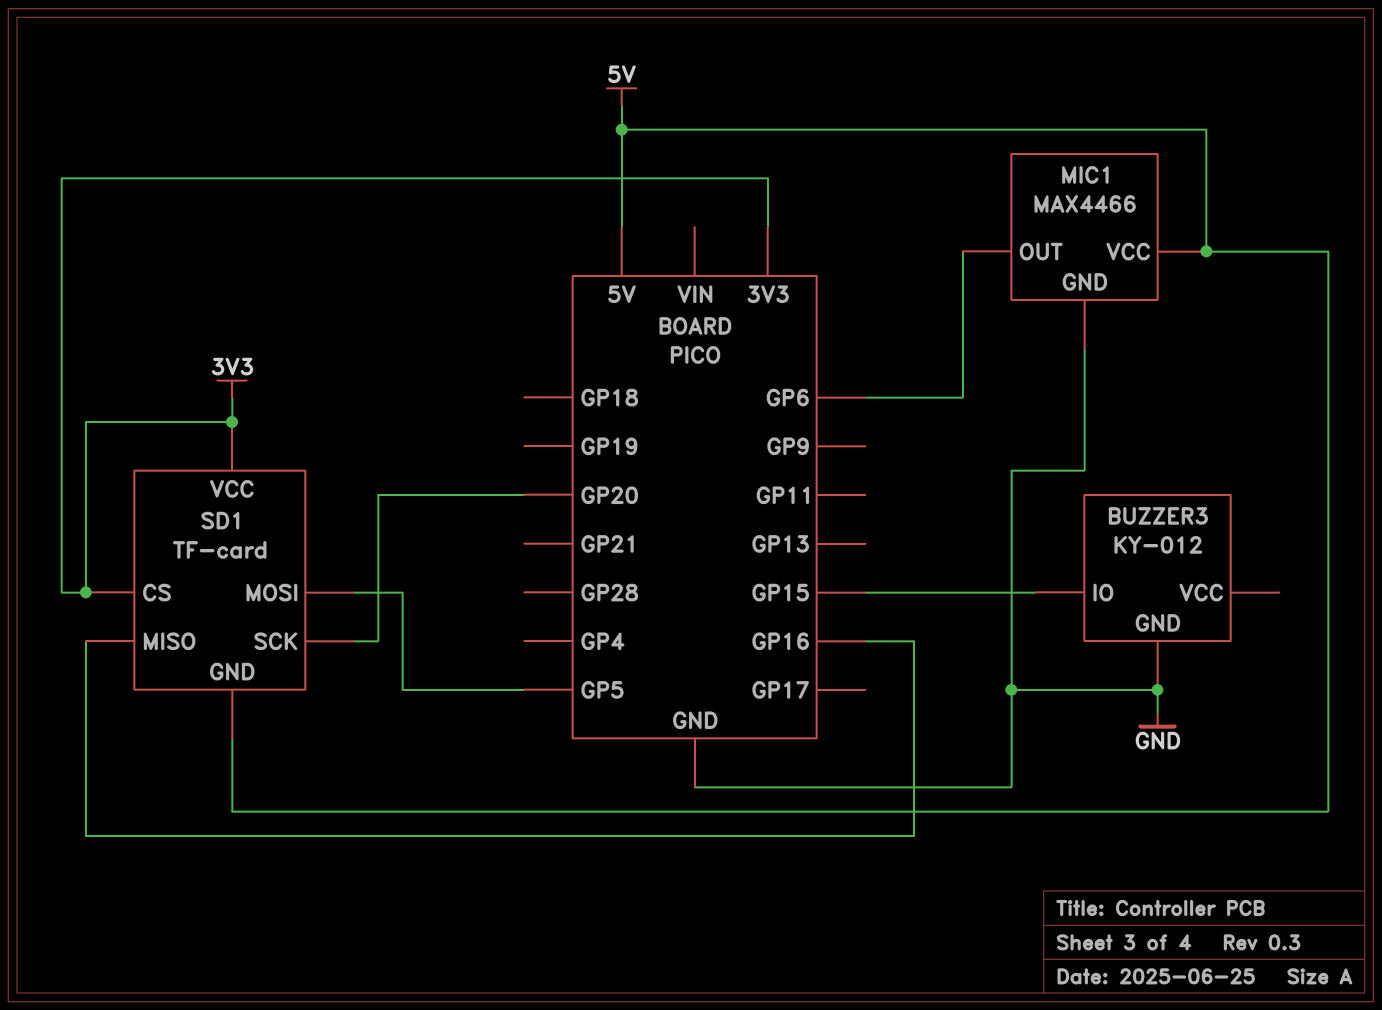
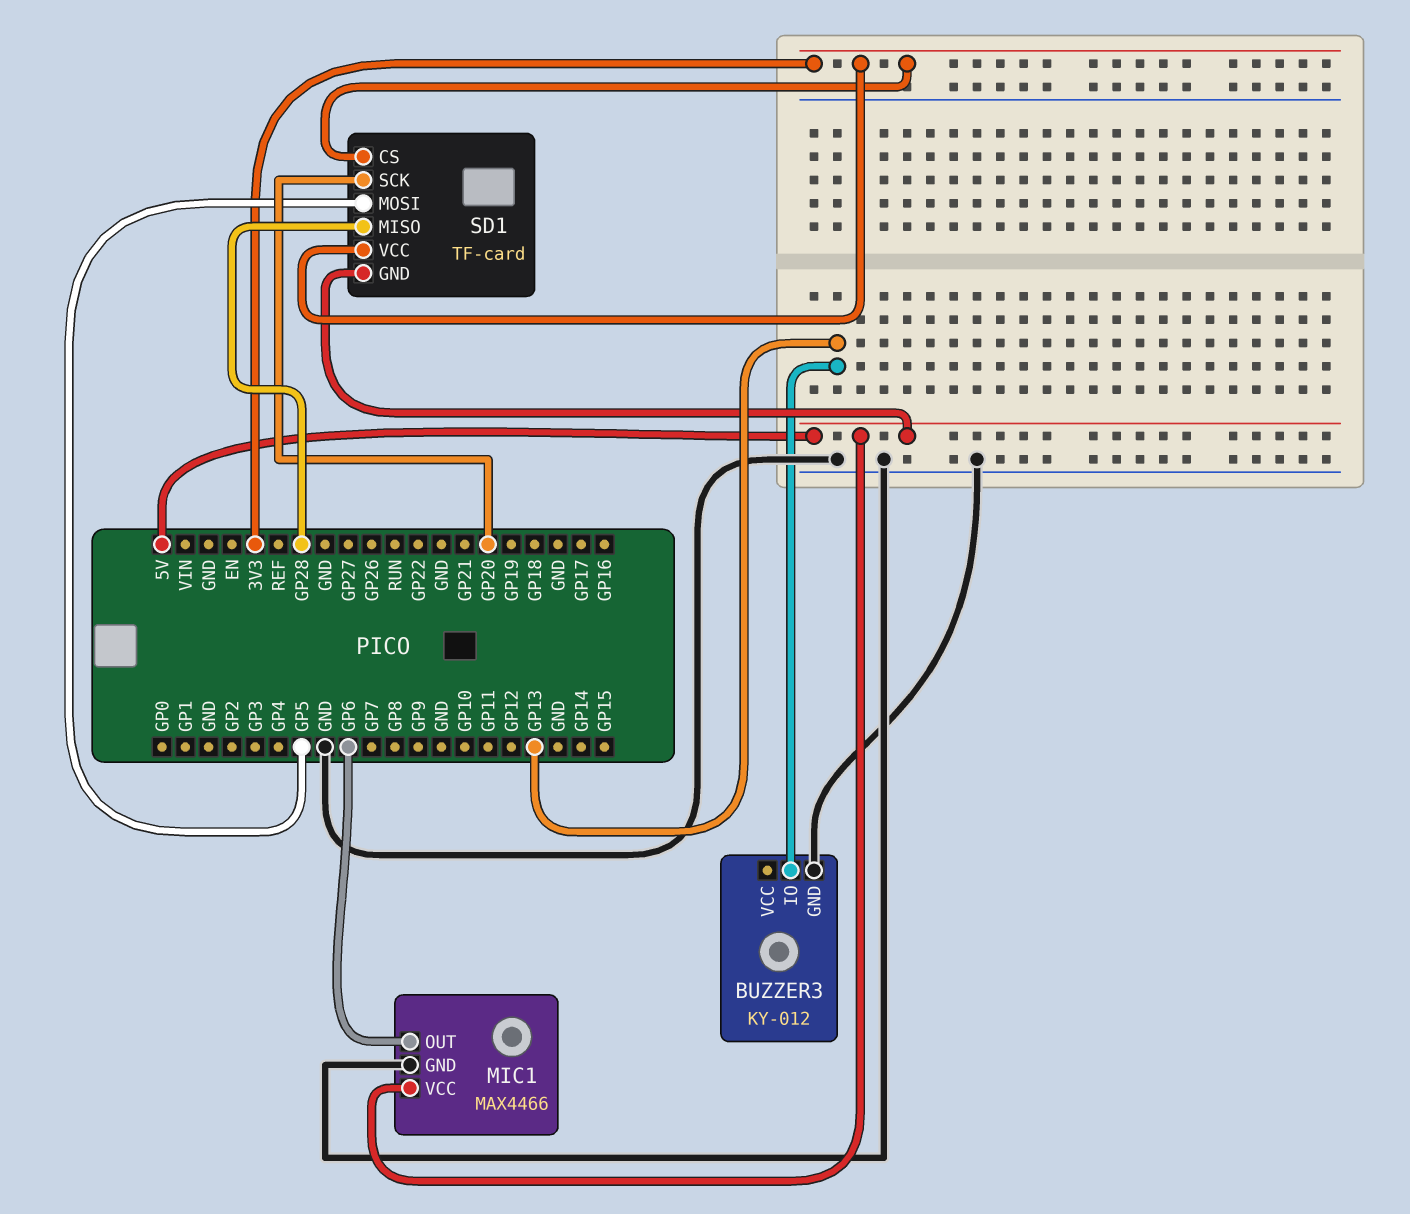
BUZZER3 pin IO: GP15 -> GP13
SD1 pin MISO: GP16 -> GP28

